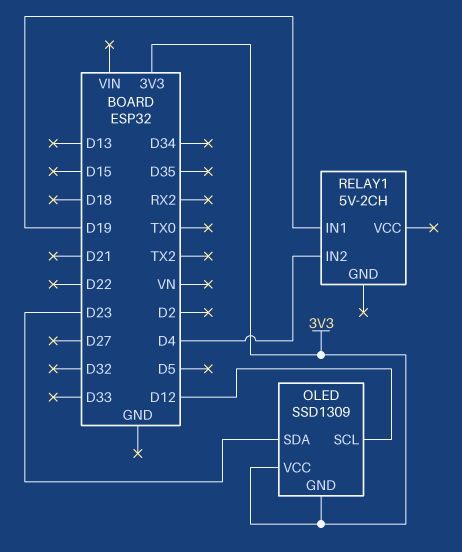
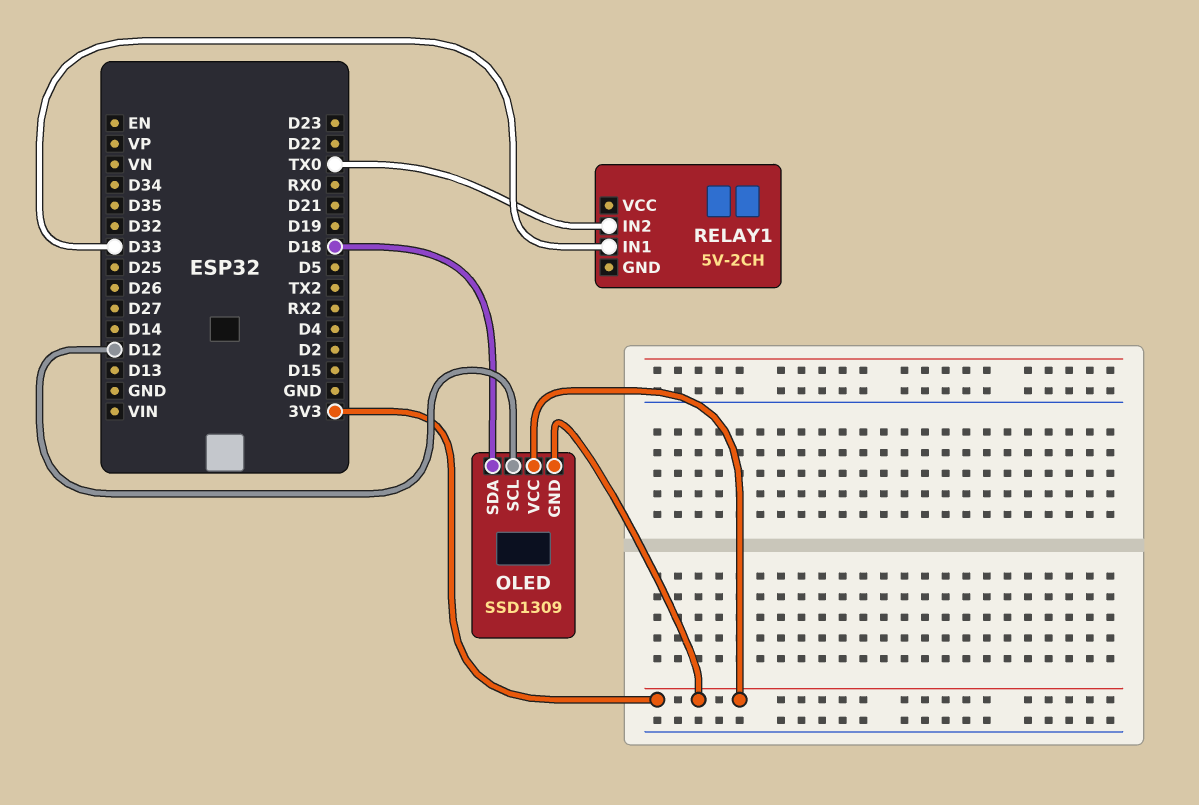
OLED pin SDA: D23 -> D18
RELAY1 pin IN1: D19 -> D33
RELAY1 pin IN2: D4 -> TX0

